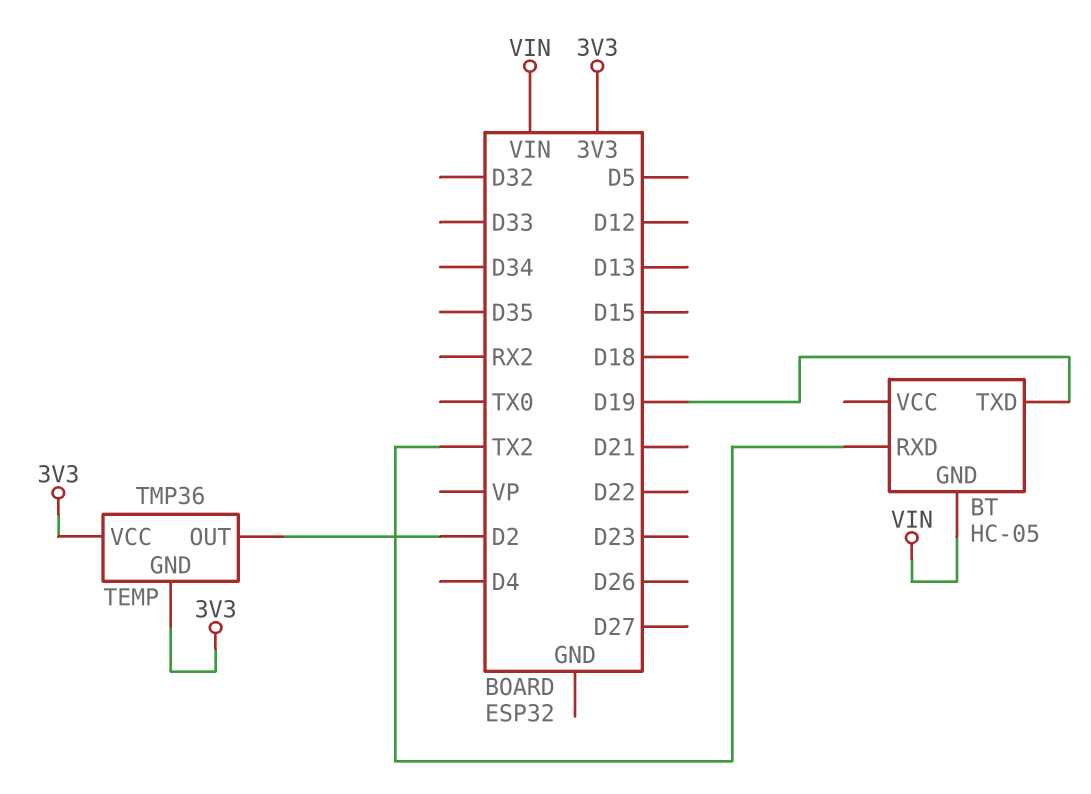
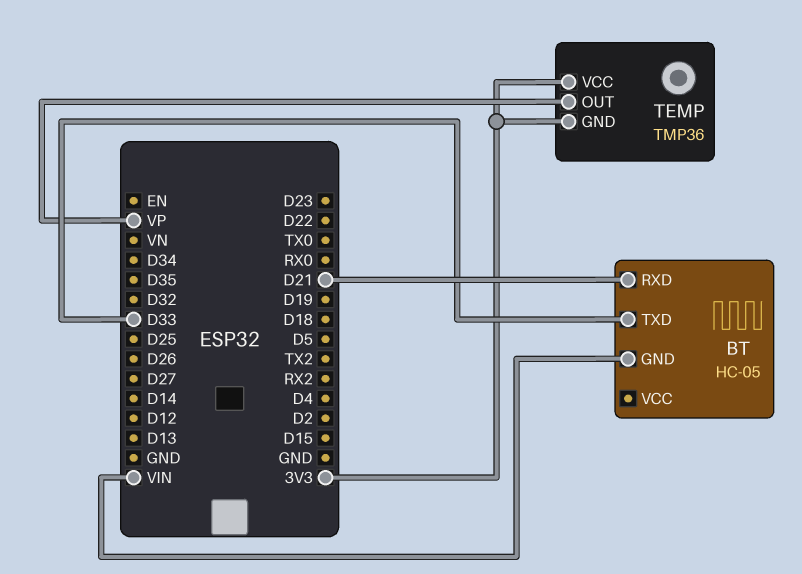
BT pin RXD: TX2 -> D21
BT pin TXD: D19 -> D33
TEMP pin OUT: D2 -> VP

